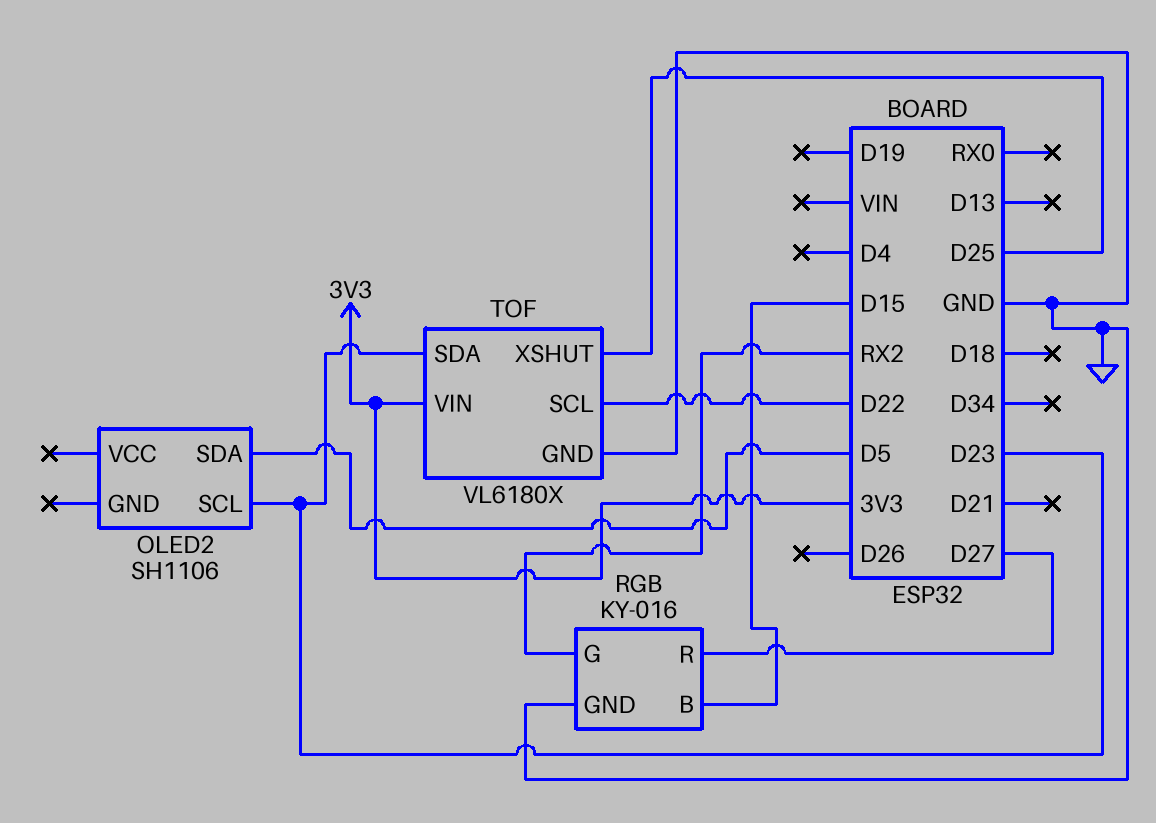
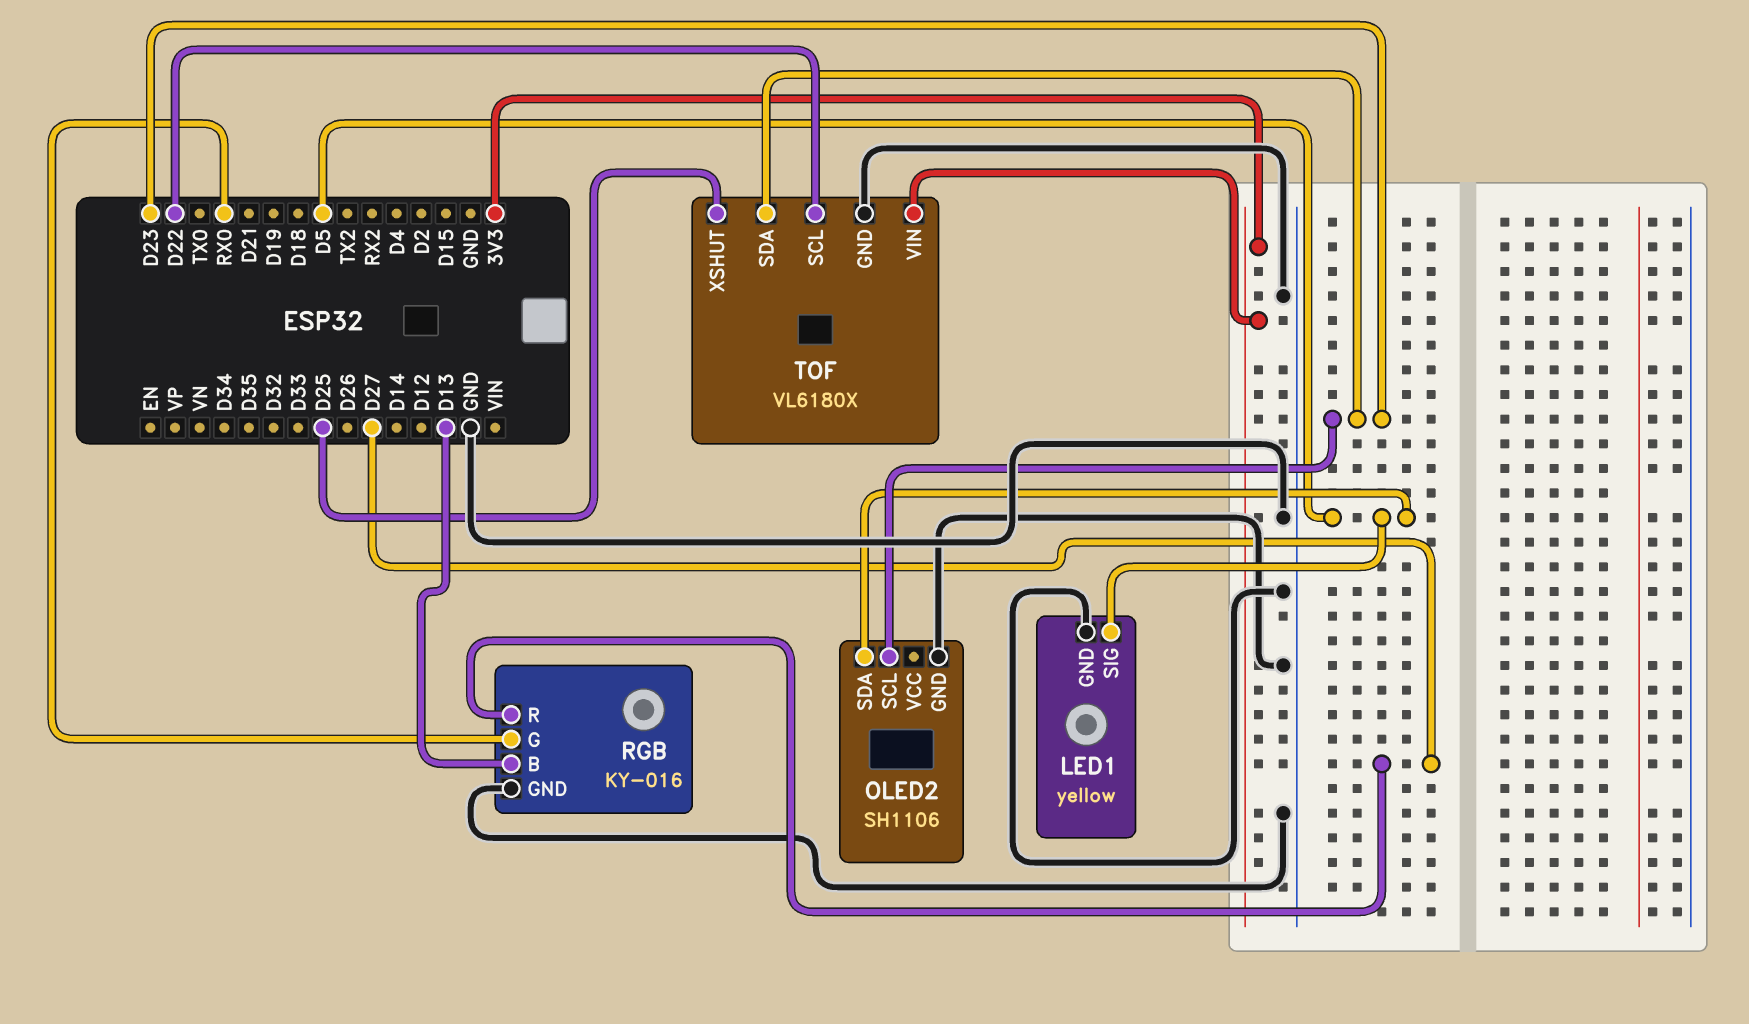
LED1: none -> yellow
LED1 pin GND: none -> GND
LED1 pin SIG: none -> D5
OLED2 pin GND: none -> GND
RGB pin B: D15 -> D13
RGB pin G: RX2 -> RX0

